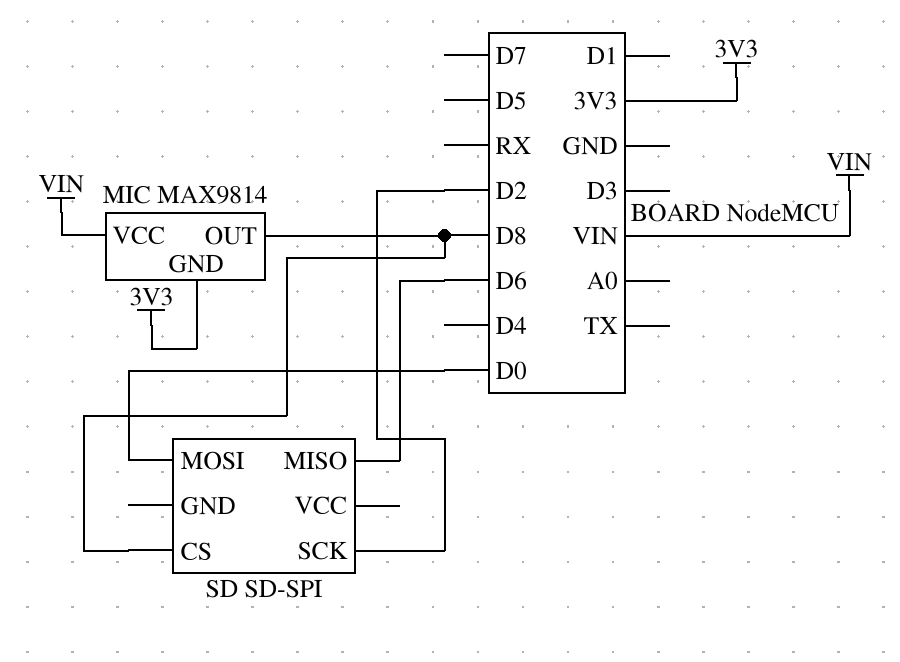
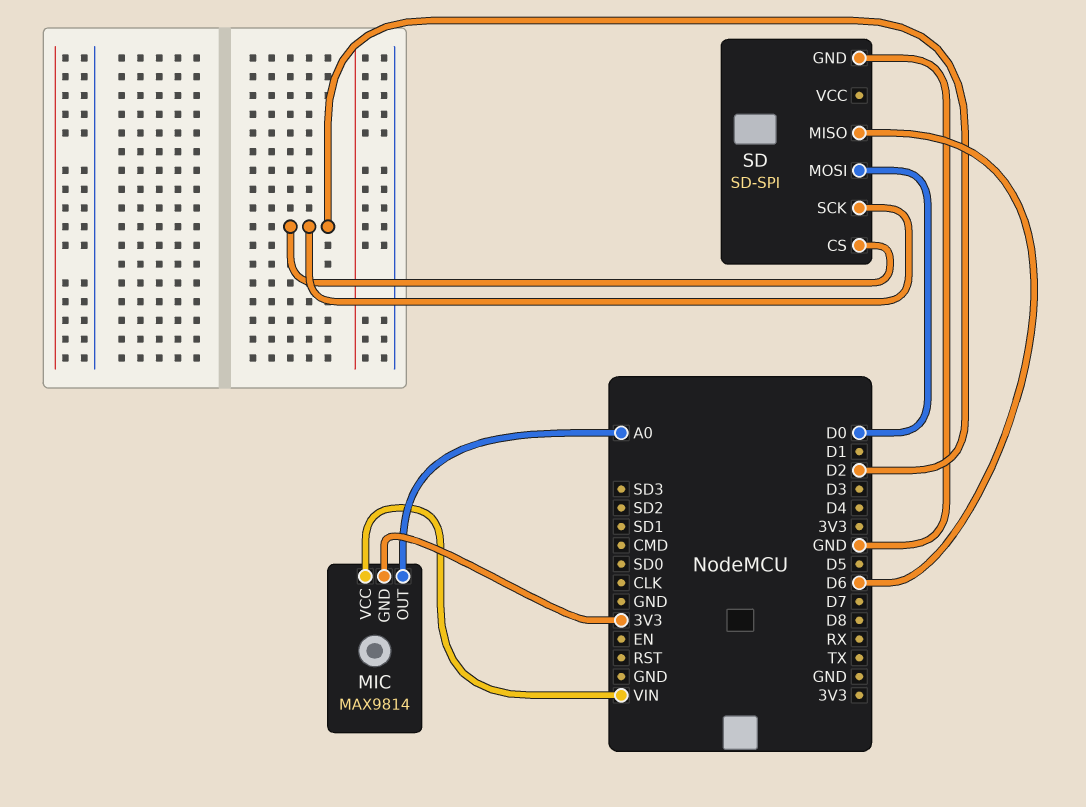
MIC pin OUT: D8 -> A0
SD pin CS: D8 -> D2
SD pin GND: none -> GND

